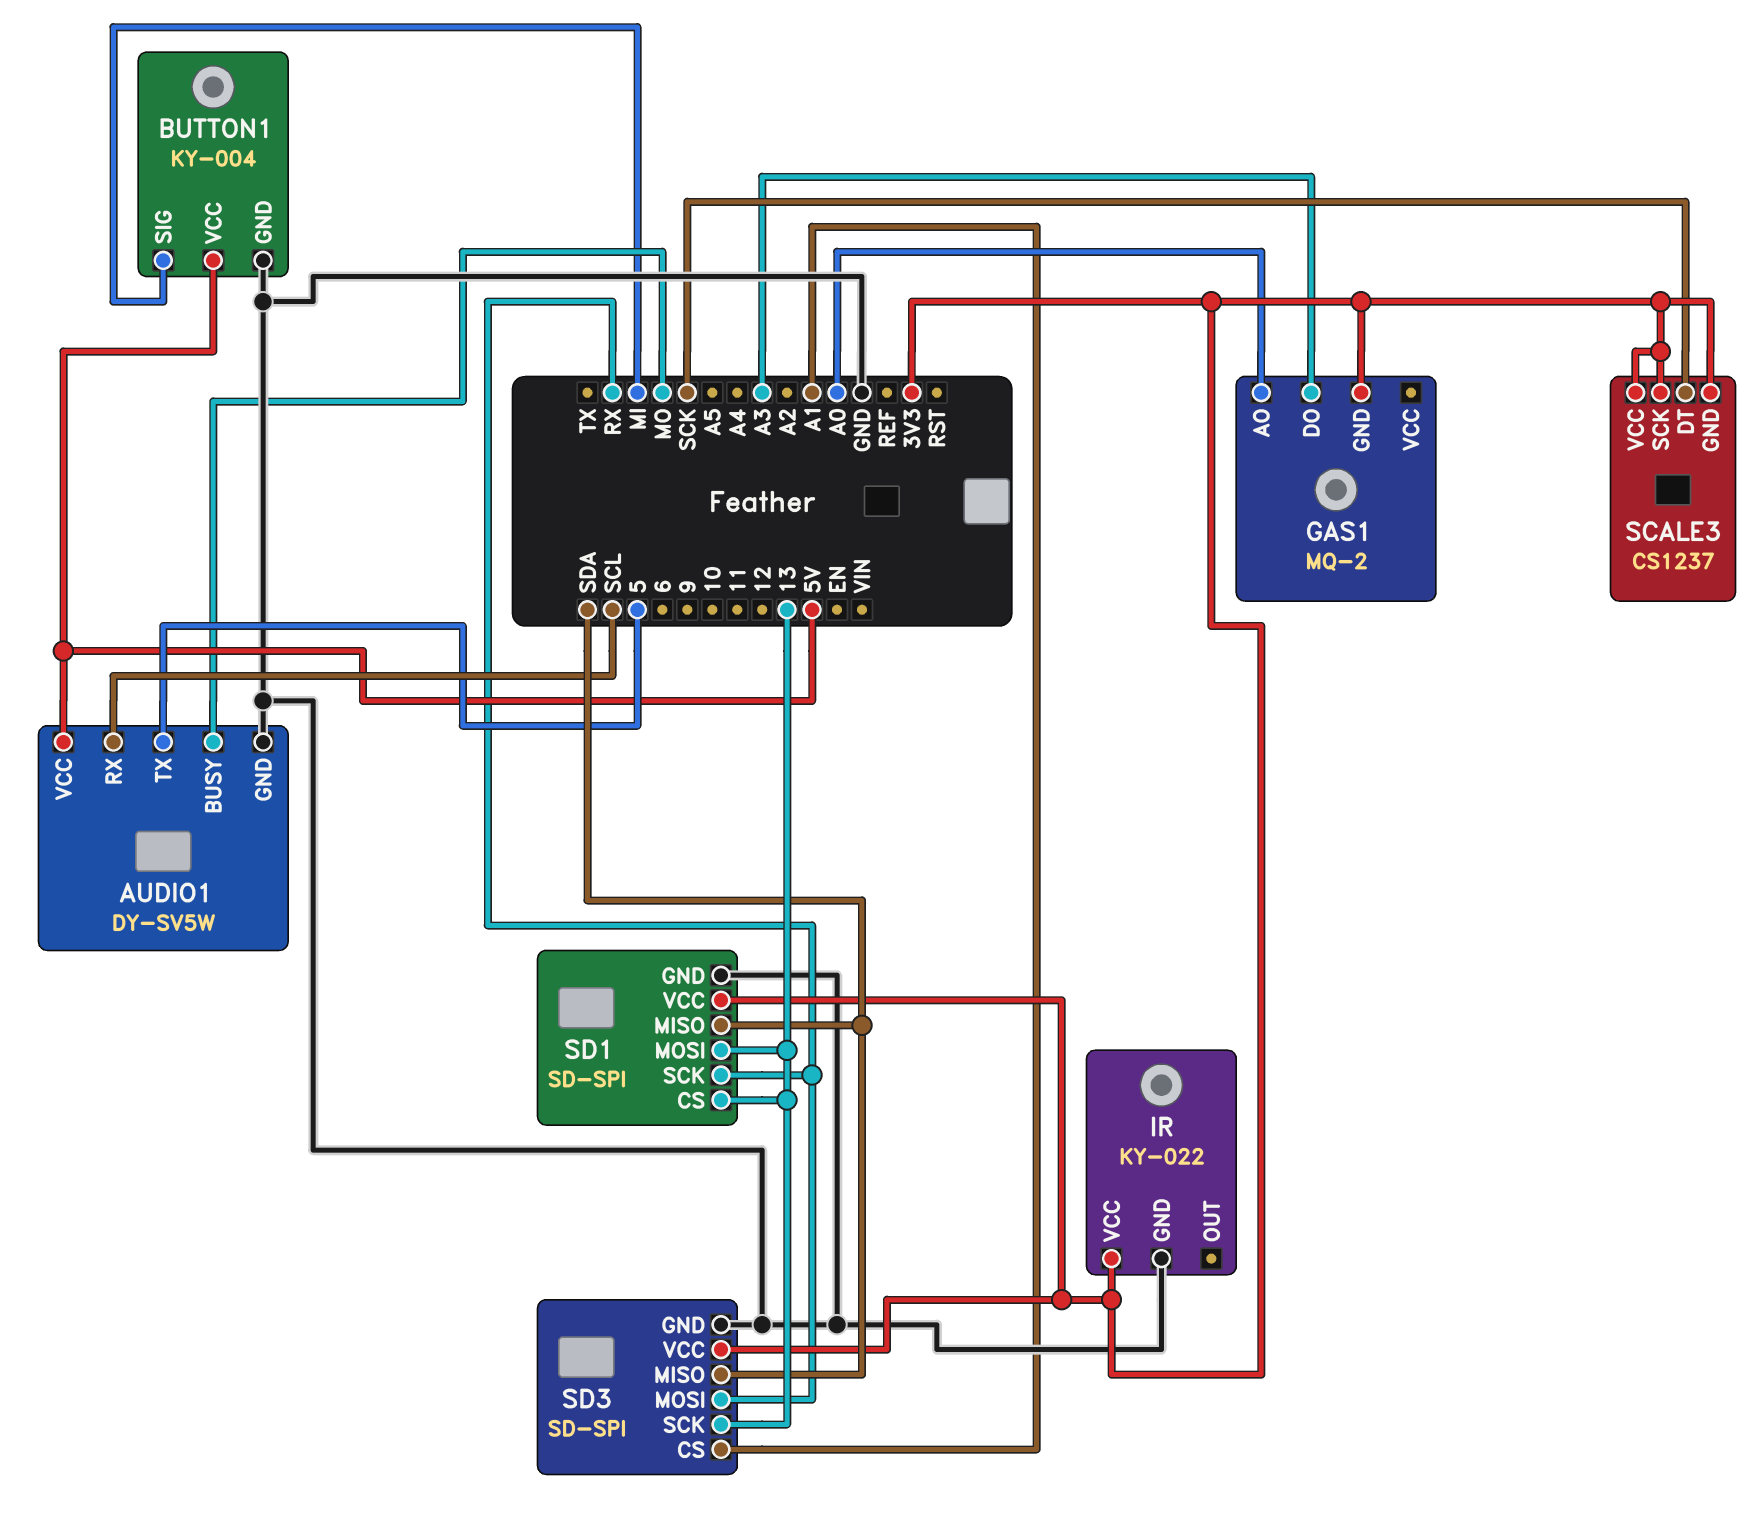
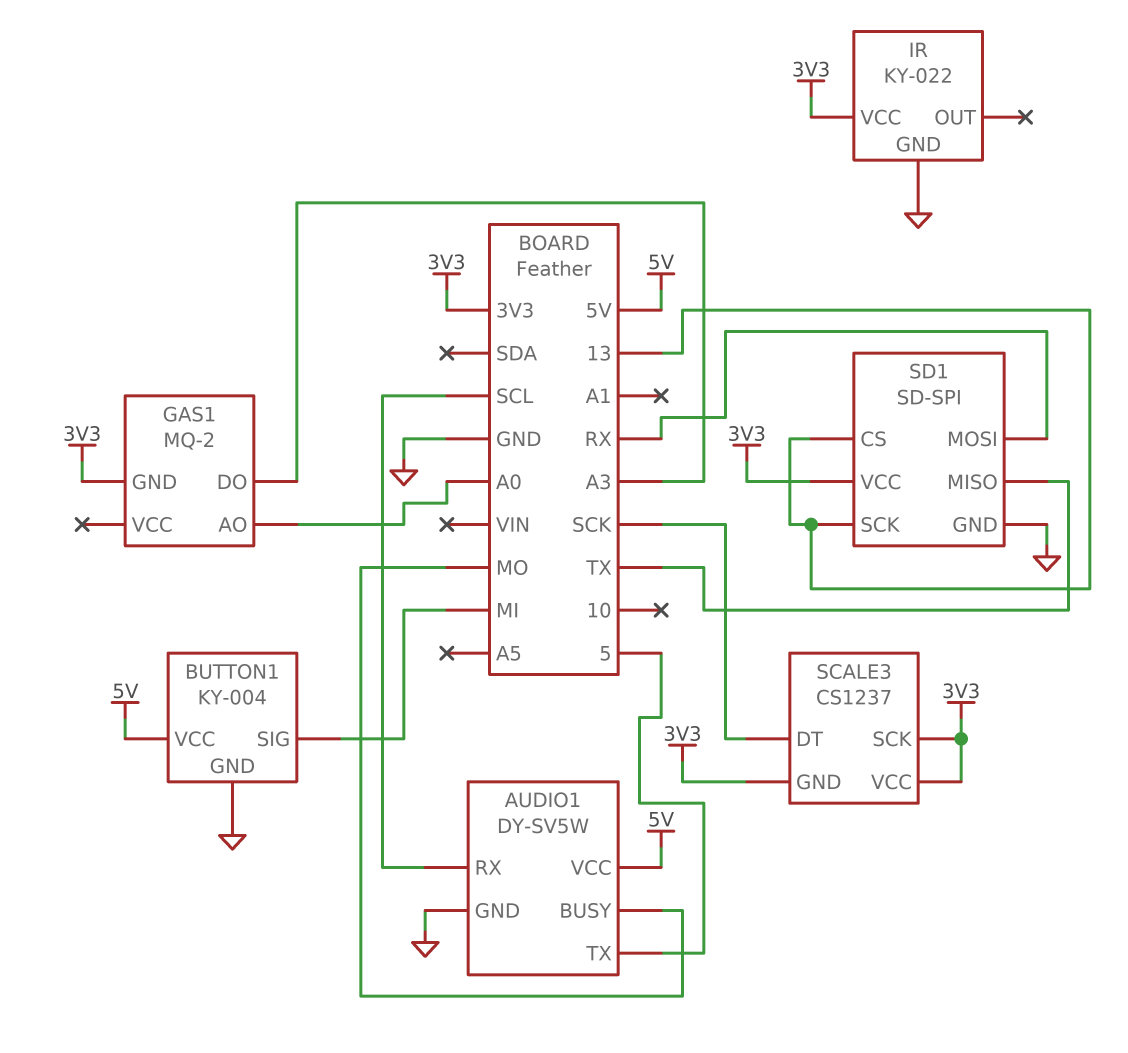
SD1 pin MISO: SDA -> TX
SD1 pin MOSI: 13 -> RX
SD1 pin SCK: RX -> 13
SD3: SD-SPI -> none
SD3 pin CS: A1 -> none
SD3 pin GND: GND -> none
SD3 pin MISO: SDA -> none
SD3 pin MOSI: RX -> none
SD3 pin SCK: 13 -> none
SD3 pin VCC: 3V3 -> none

